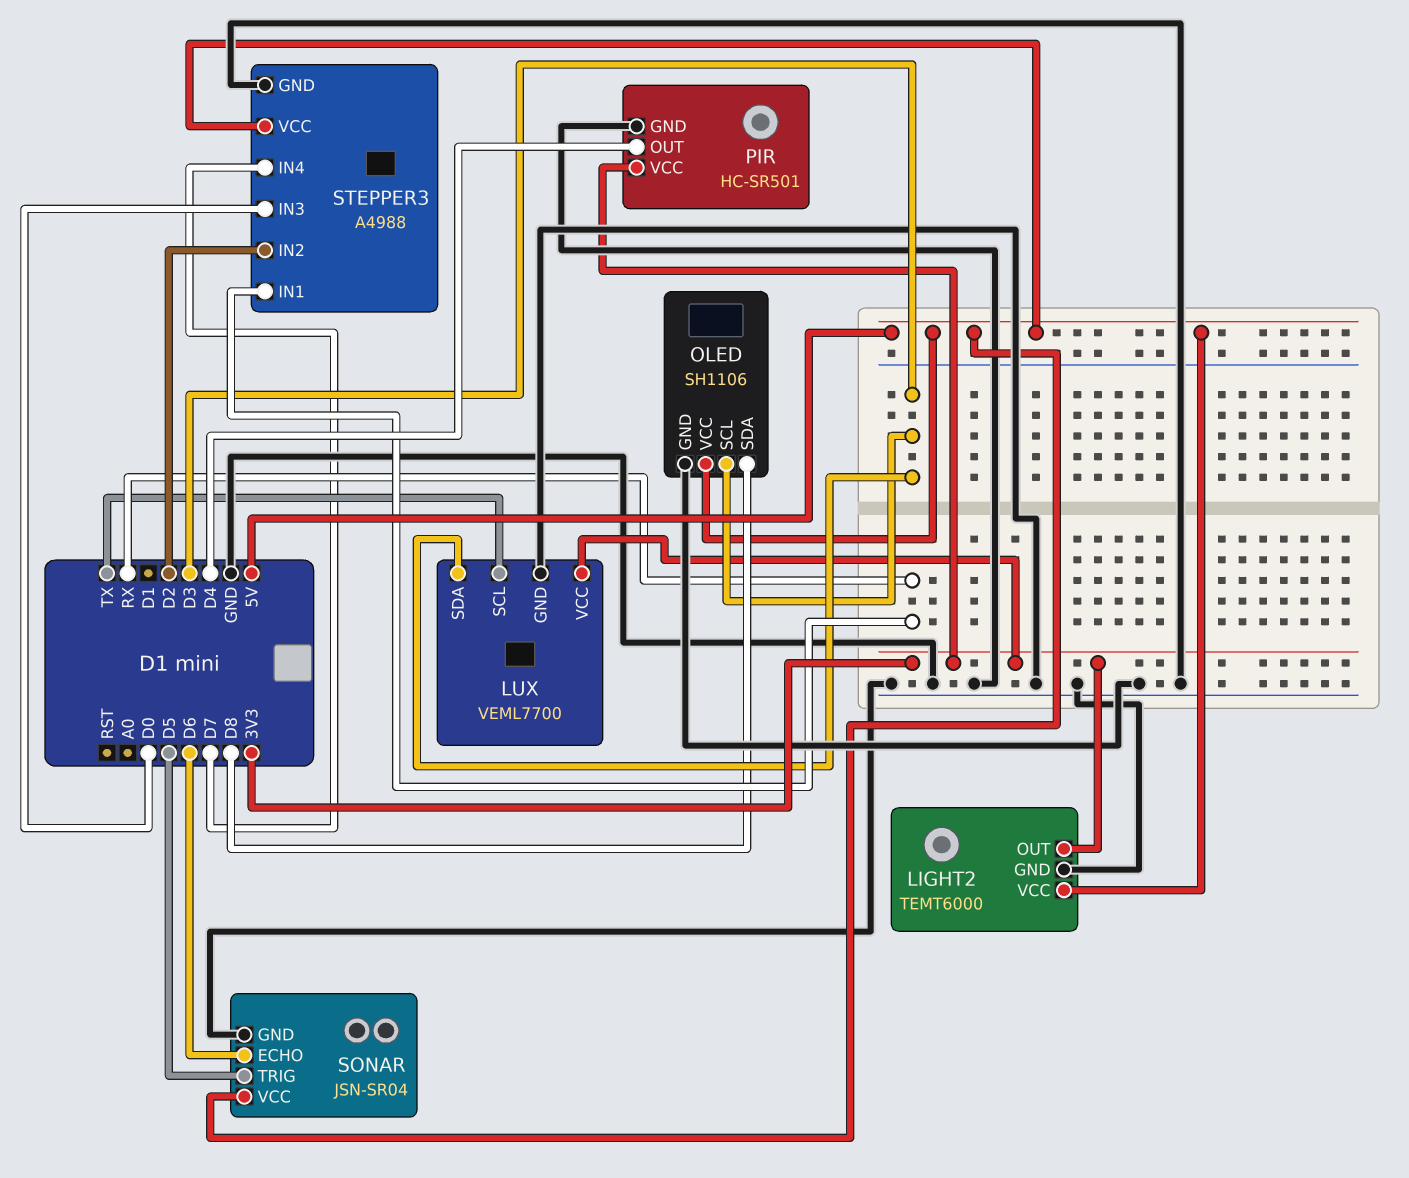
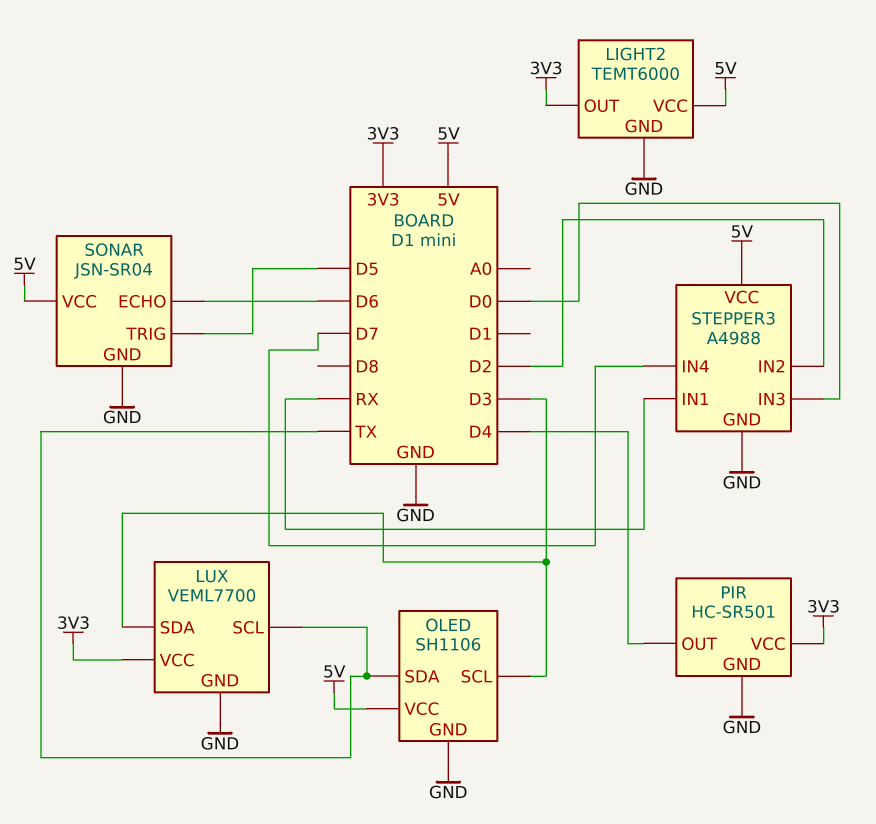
OLED pin SDA: D8 -> TX

